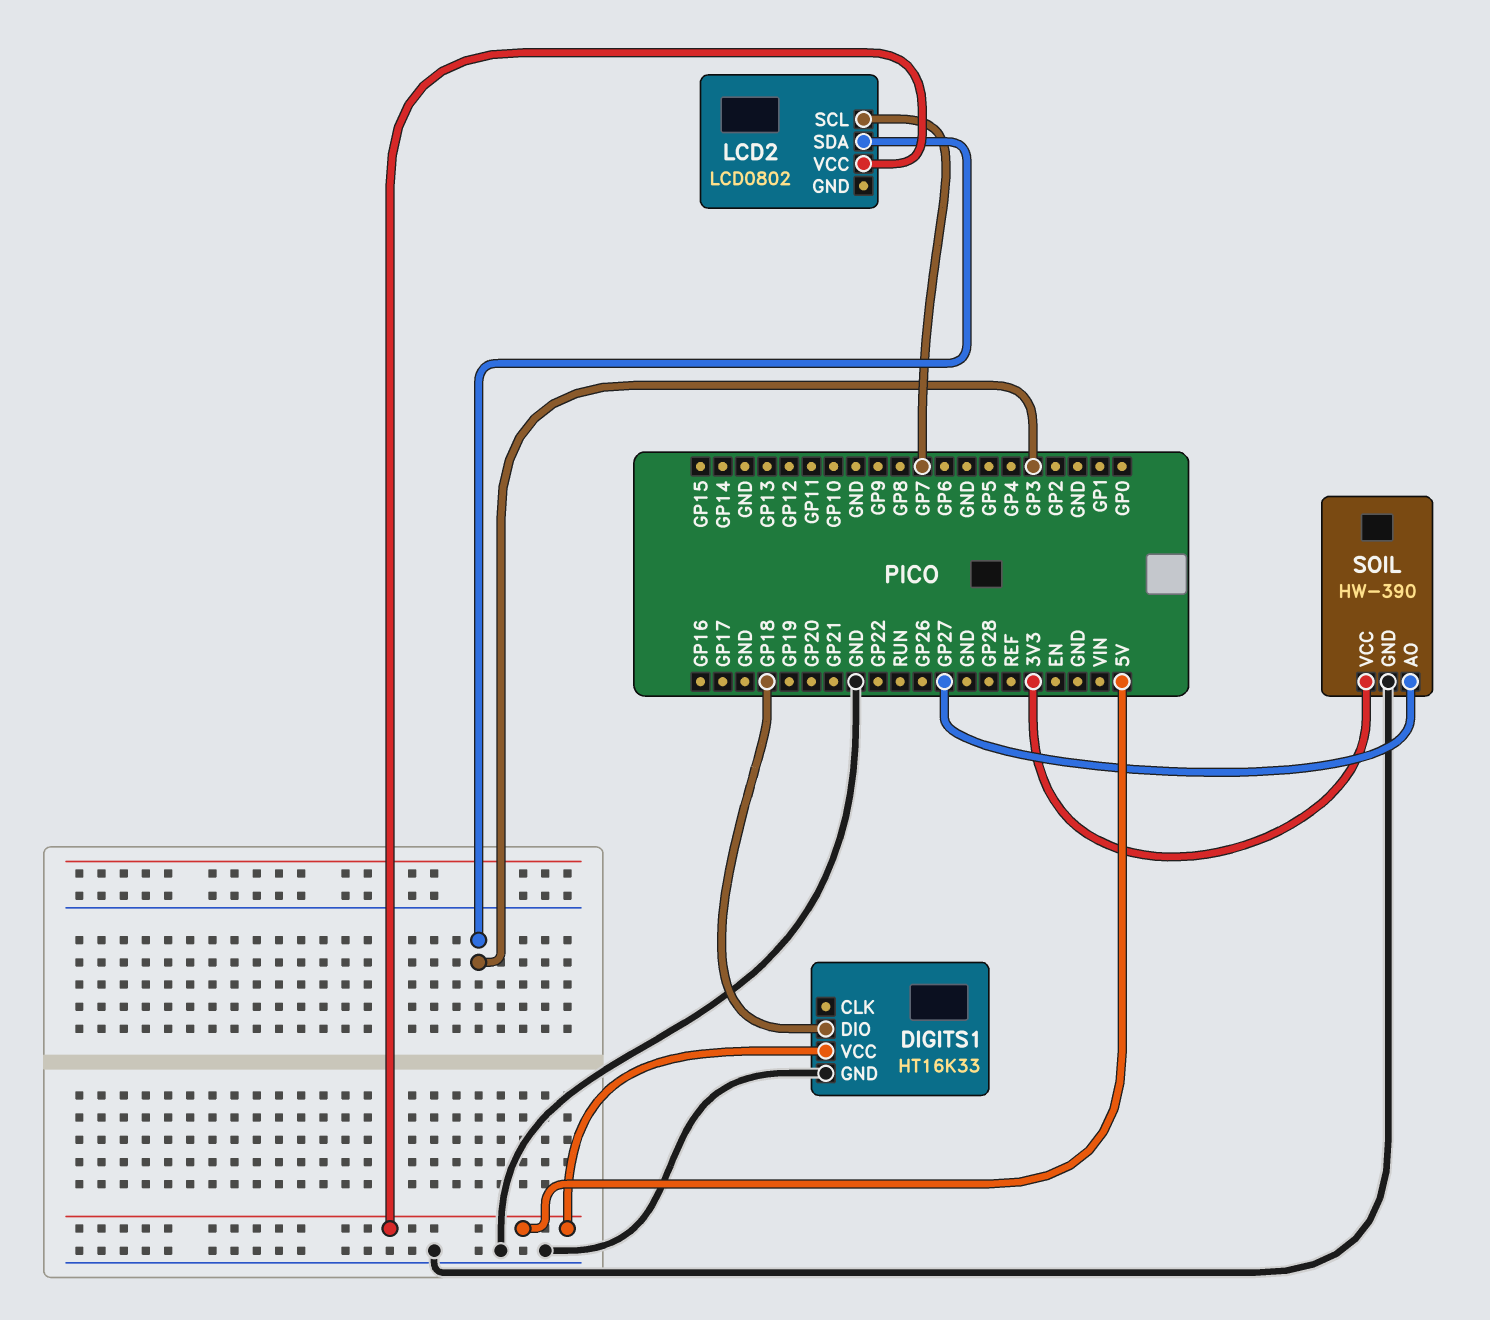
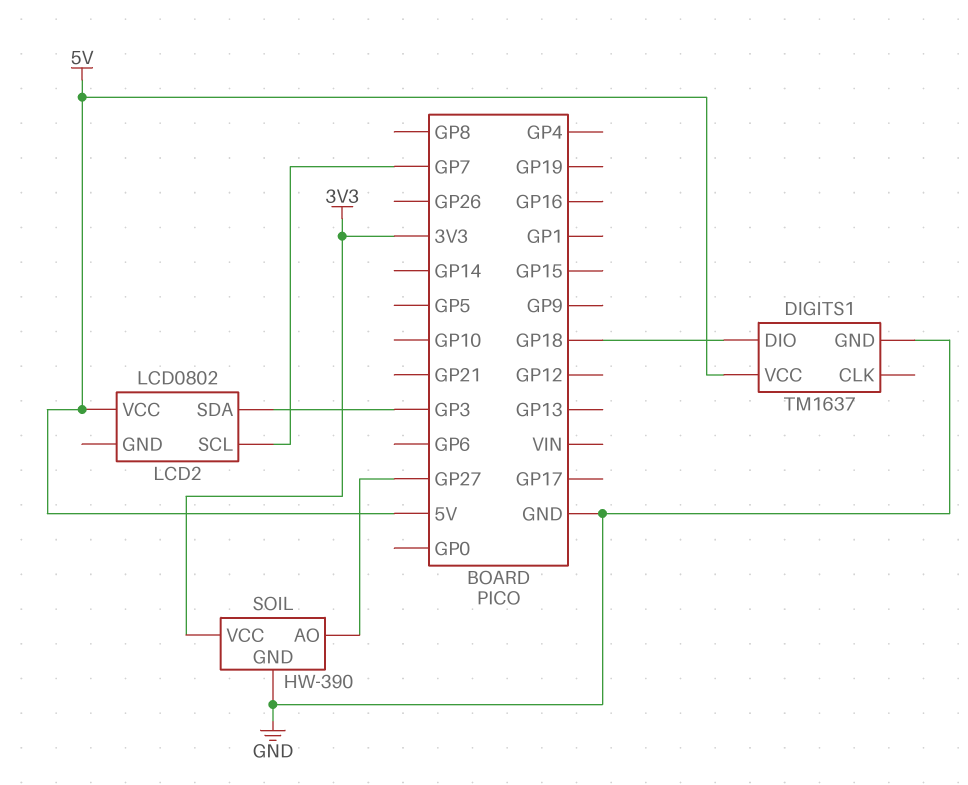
DIGITS1: HT16K33 -> TM1637

